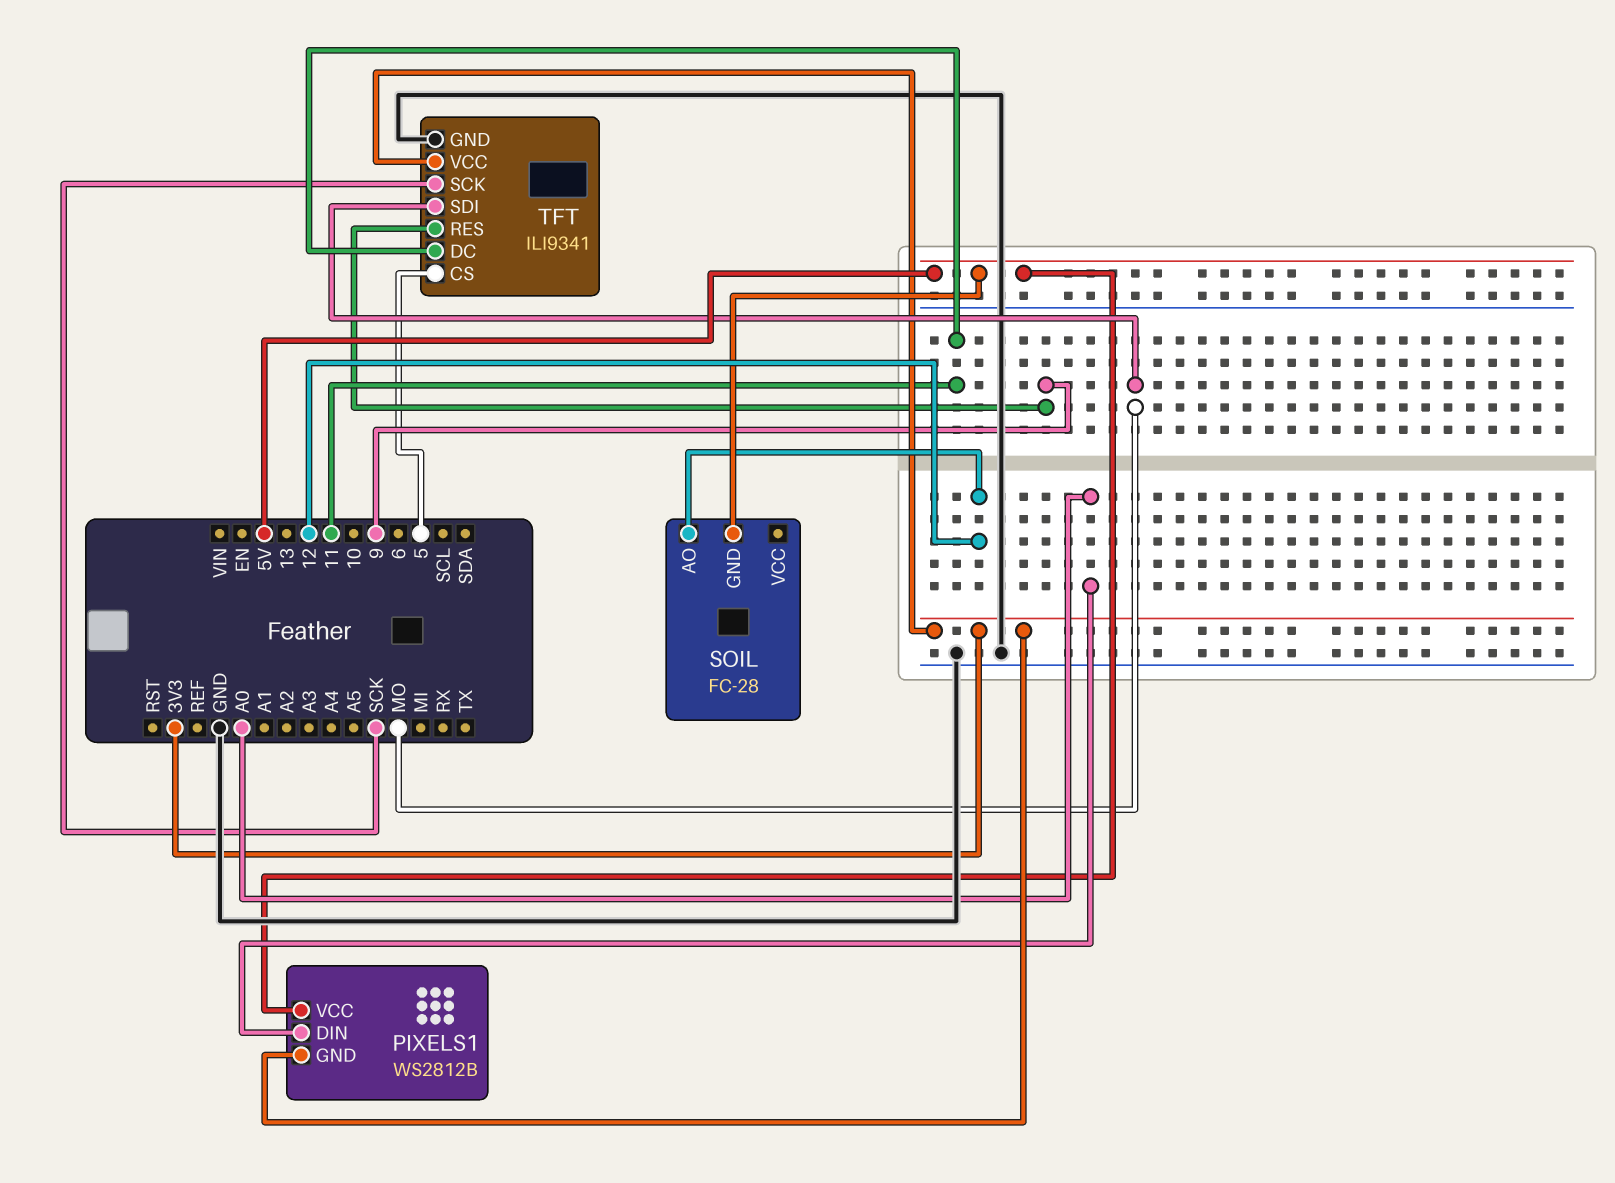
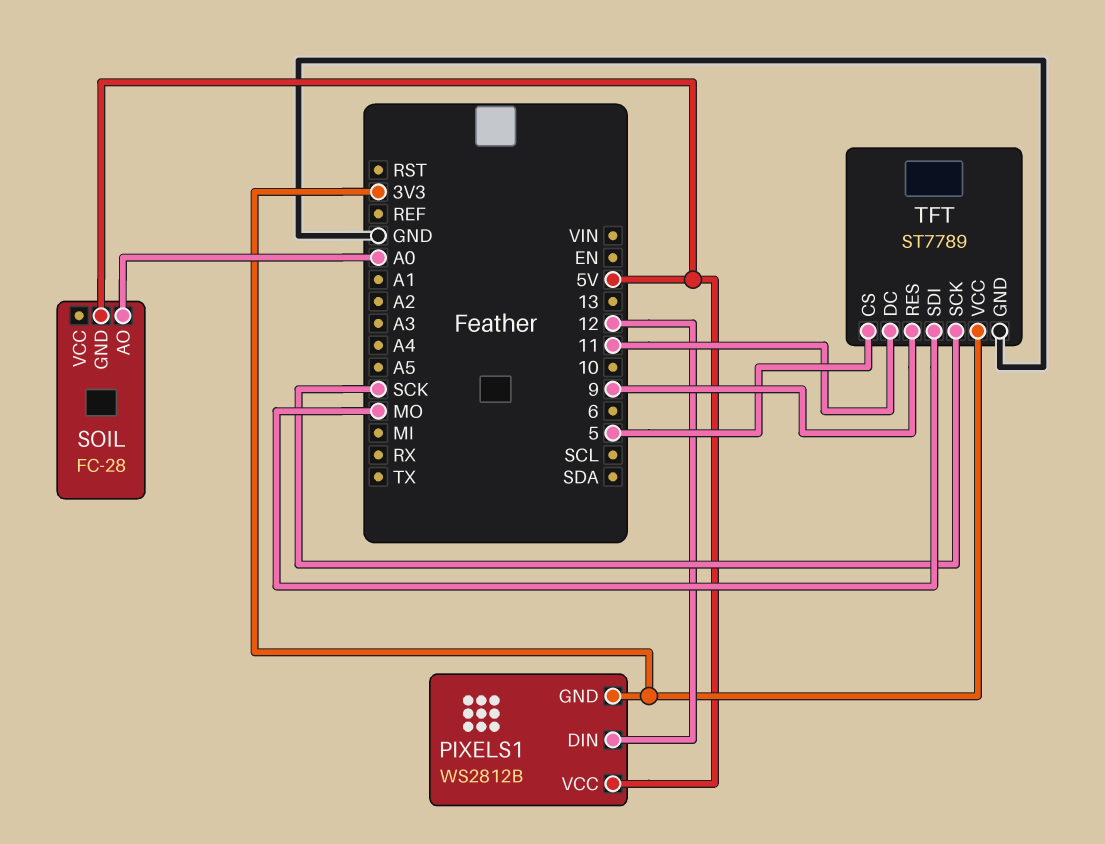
PIXELS1 pin DIN: A0 -> 12
SOIL pin AO: 12 -> A0
TFT: ILI9341 -> ST7789

